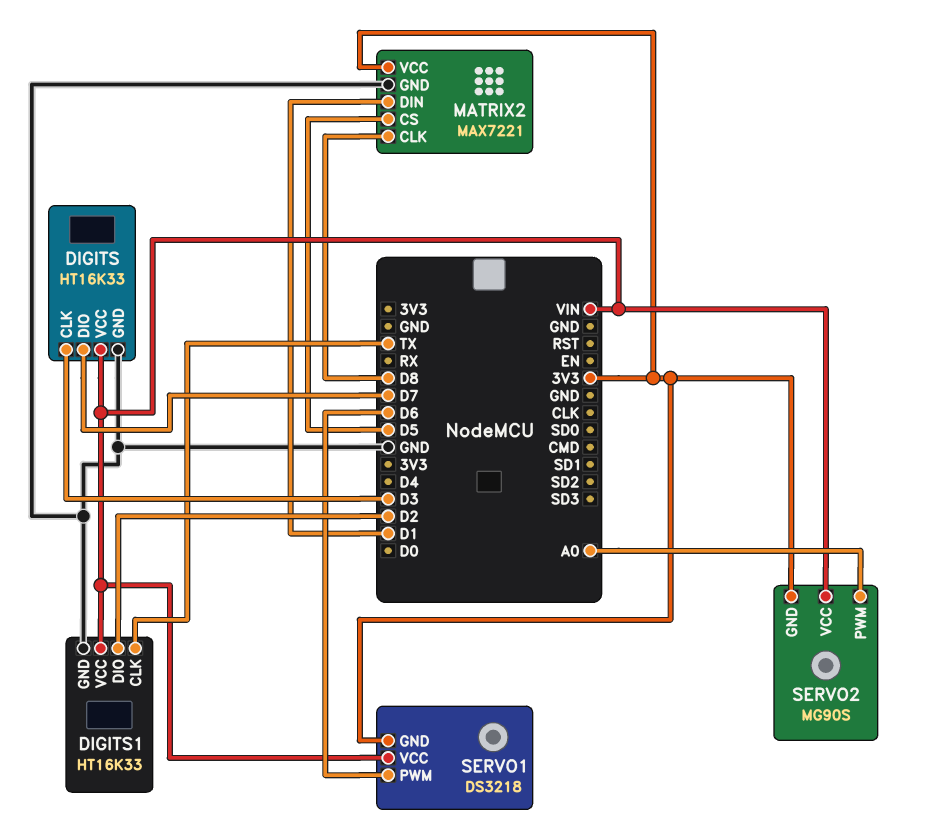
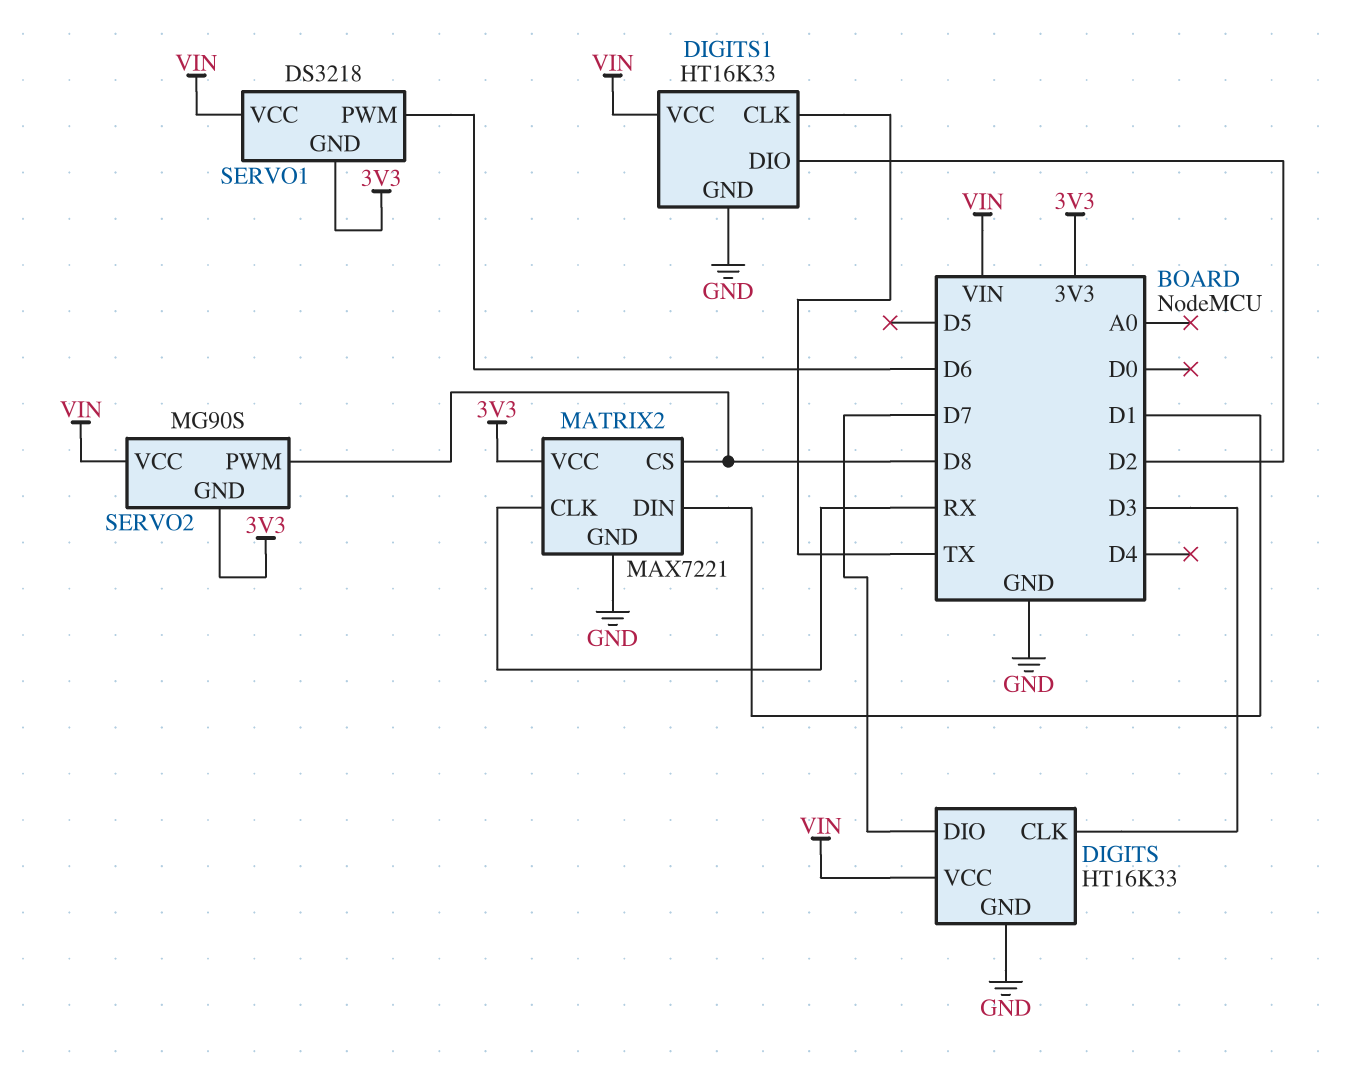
MATRIX2 pin CLK: D8 -> RX
MATRIX2 pin CS: D5 -> D8
SERVO2 pin PWM: A0 -> D8

